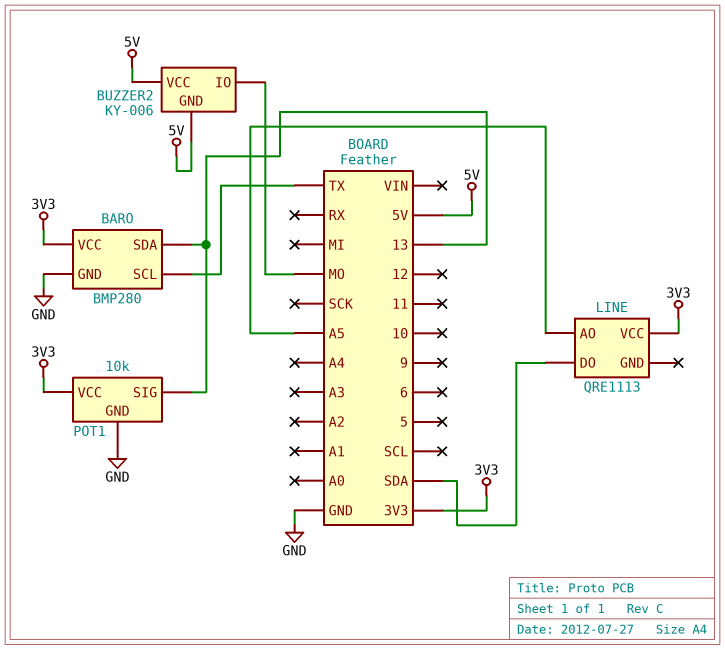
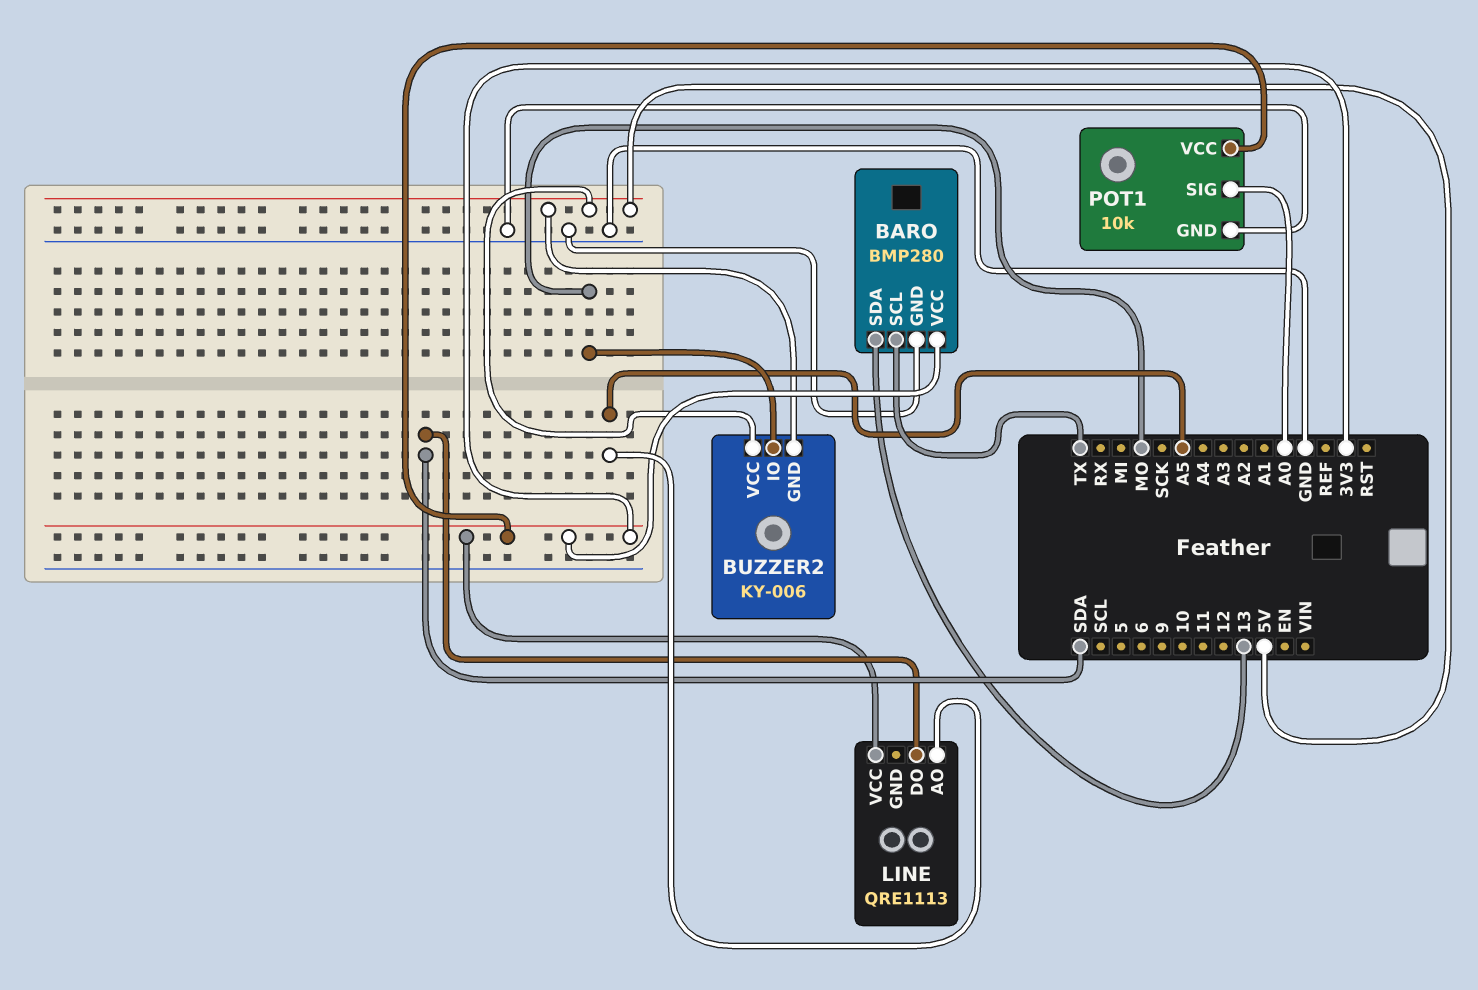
POT1 pin SIG: 13 -> A0

